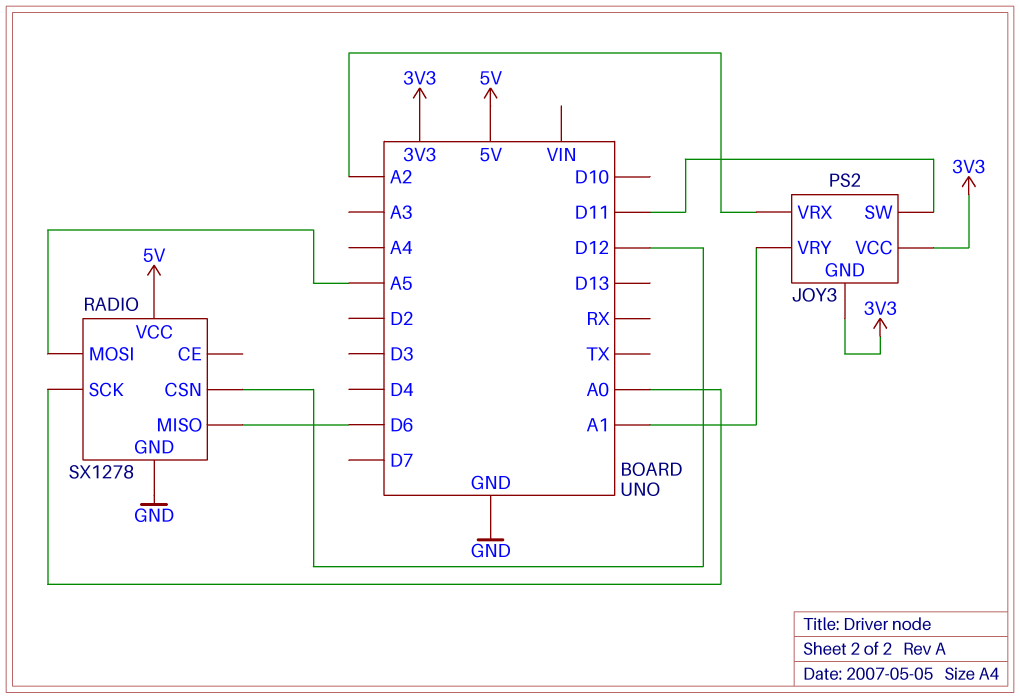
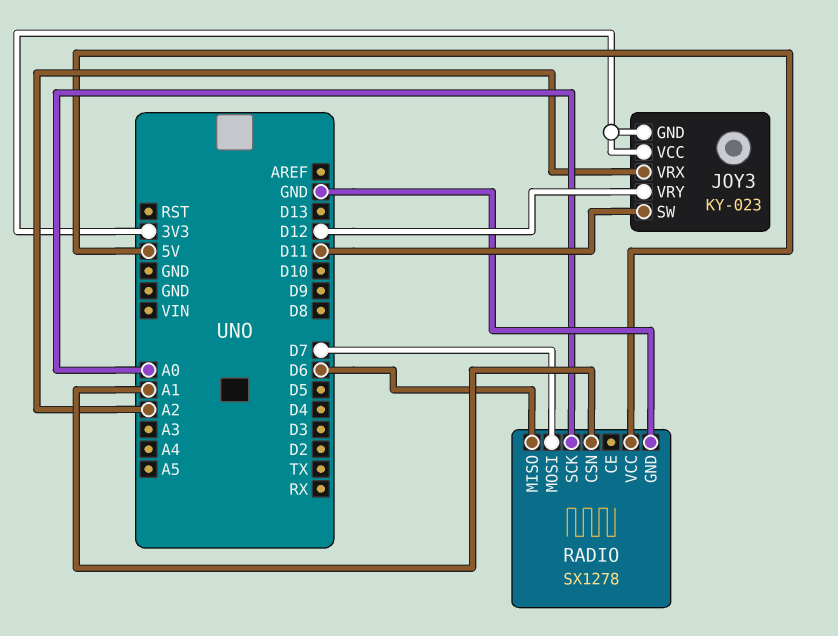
JOY3: PS2 -> KY-023
JOY3 pin VRY: A1 -> D12
RADIO pin CSN: D12 -> A1
RADIO pin MOSI: A5 -> D7

